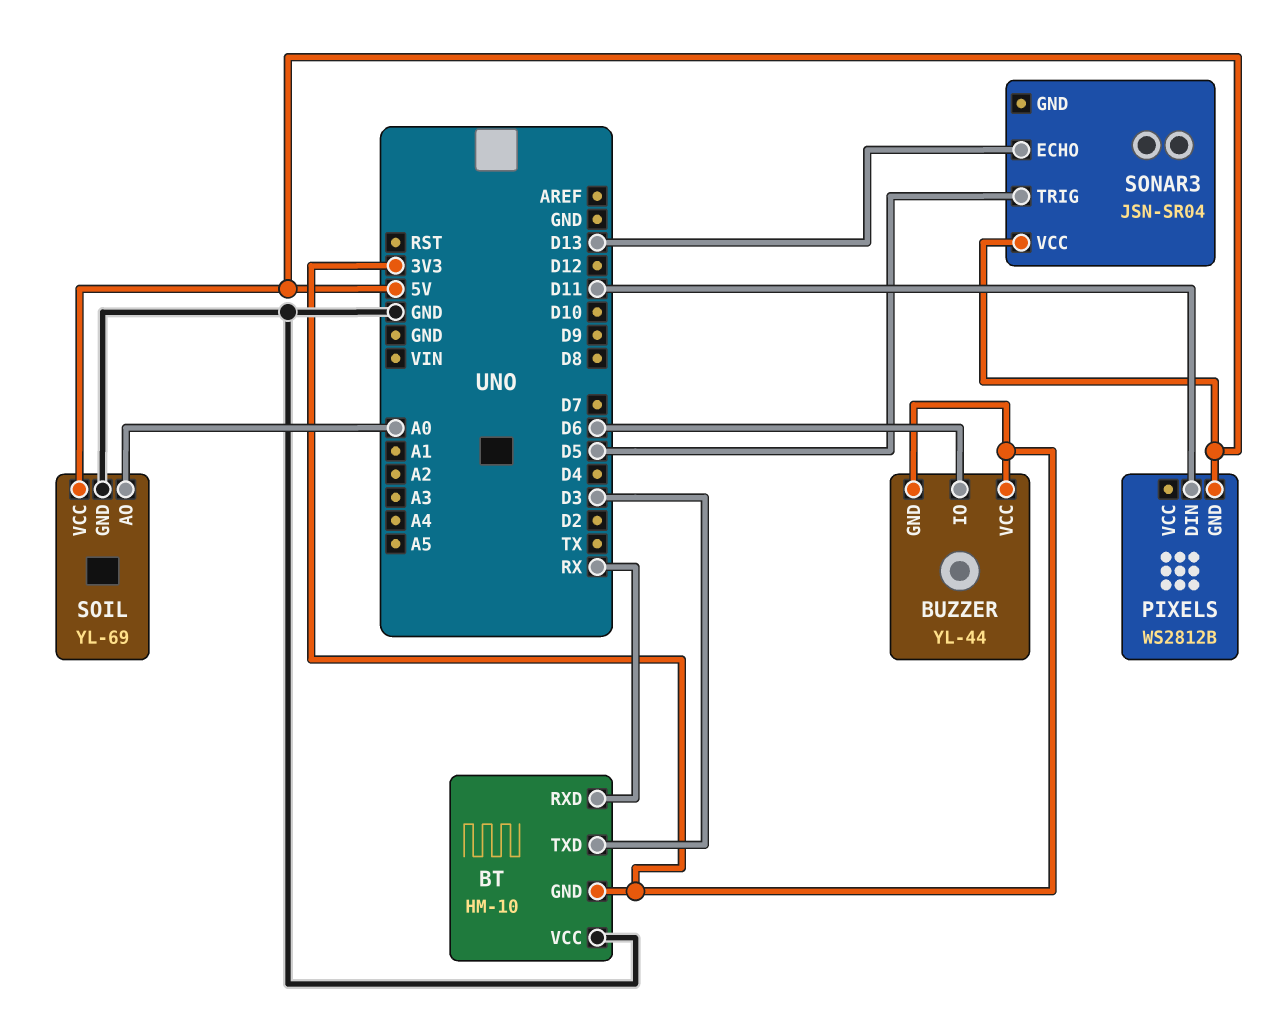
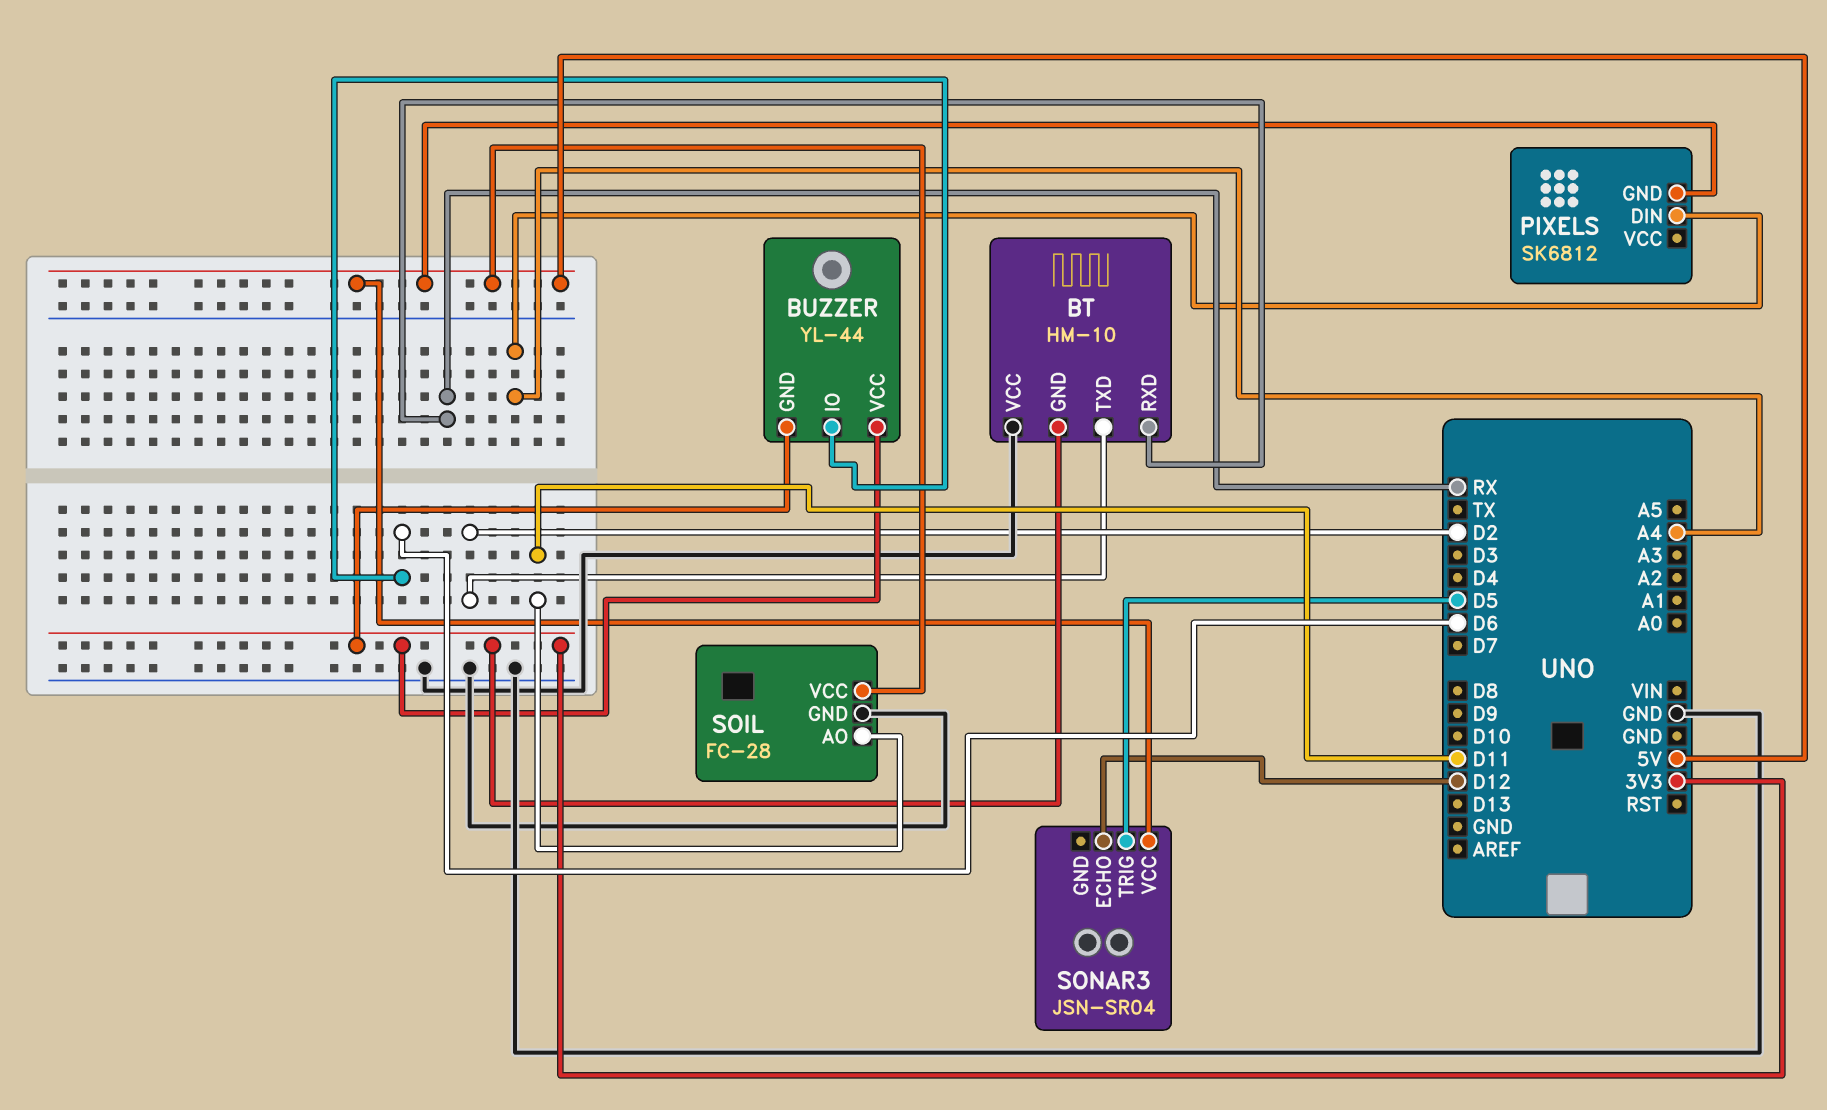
BT pin TXD: D3 -> D2
PIXELS: WS2812B -> SK6812
PIXELS pin DIN: D11 -> A4
SOIL: YL-69 -> FC-28
SOIL pin AO: A0 -> D11
SONAR3 pin ECHO: D13 -> D12

